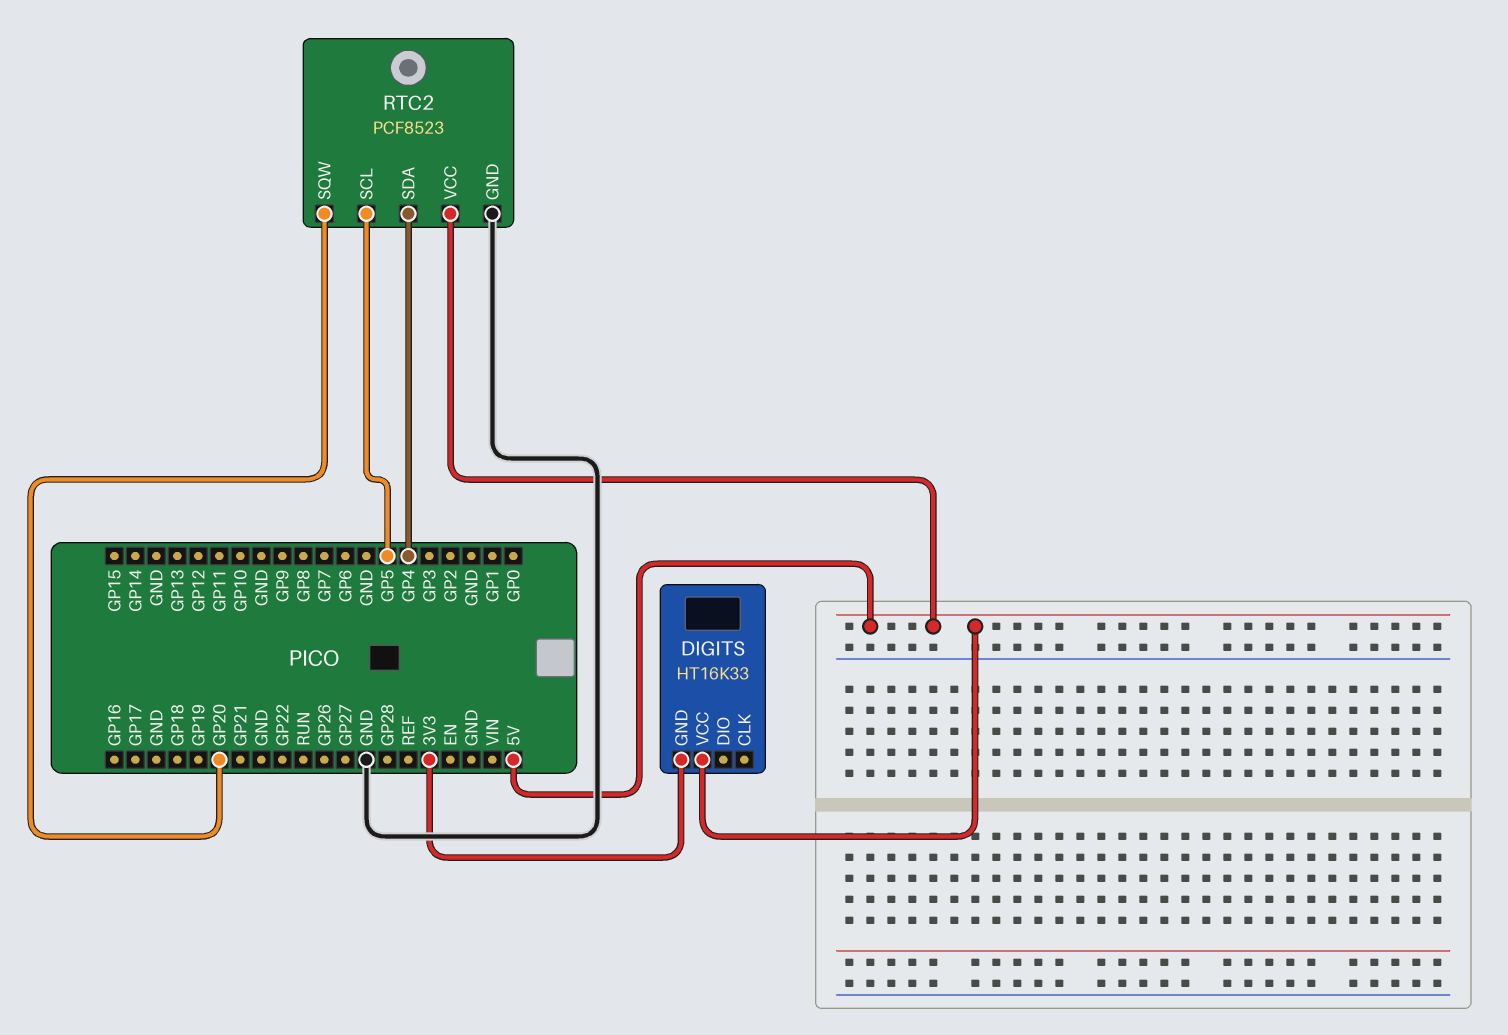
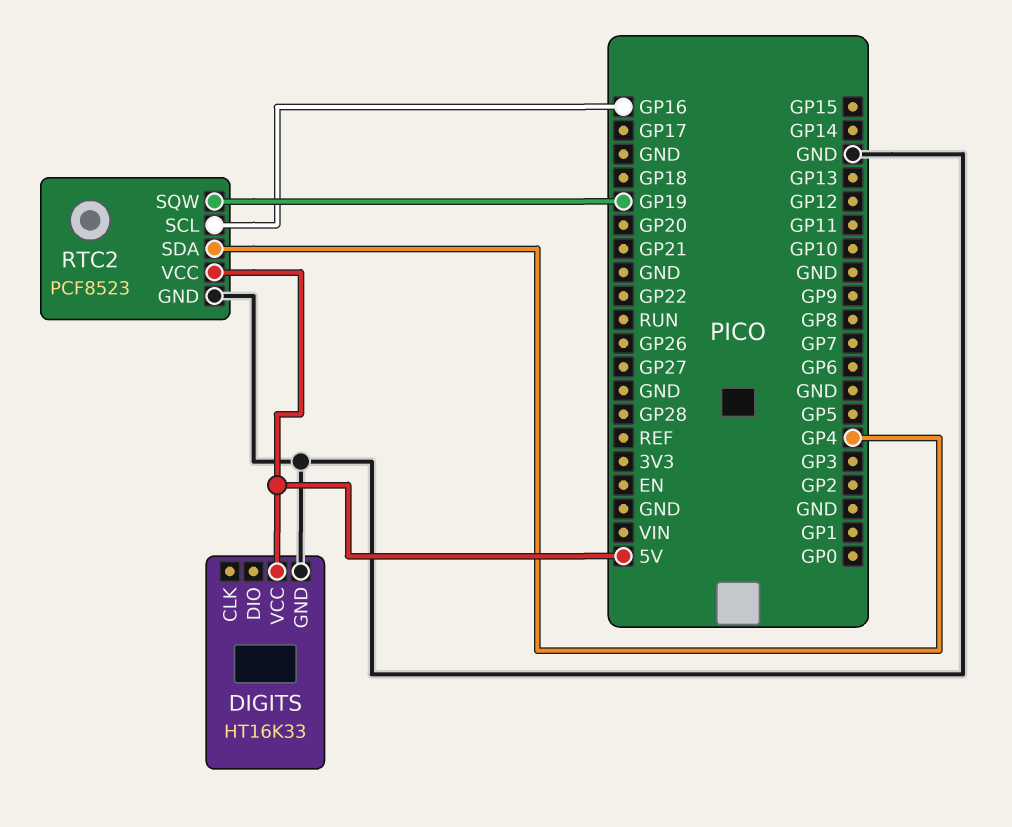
DIGITS pin GND: 3V3 -> GND
RTC2 pin SCL: GP5 -> GP16
RTC2 pin SQW: GP20 -> GP19

